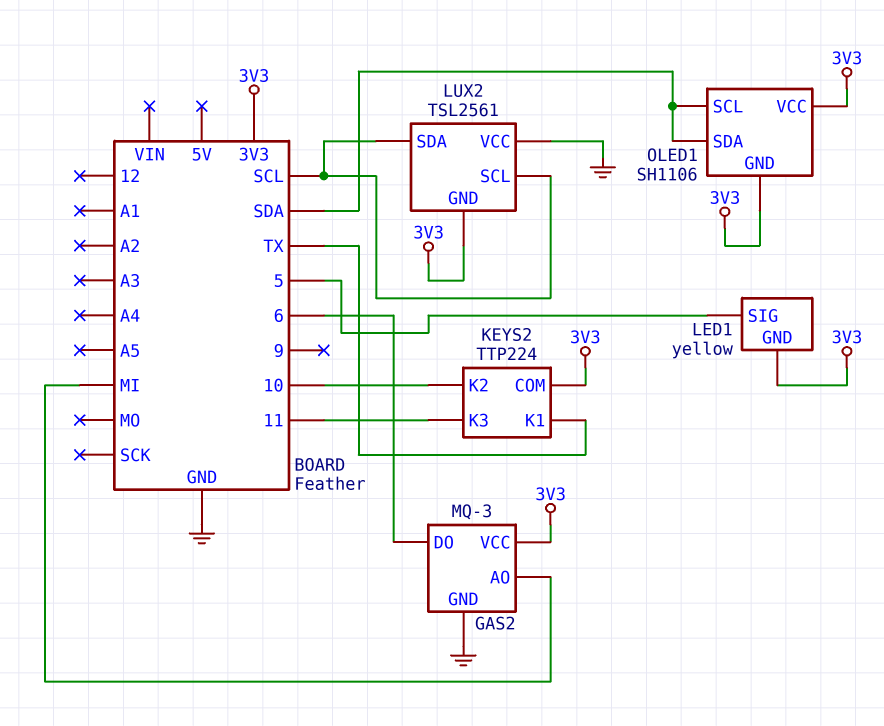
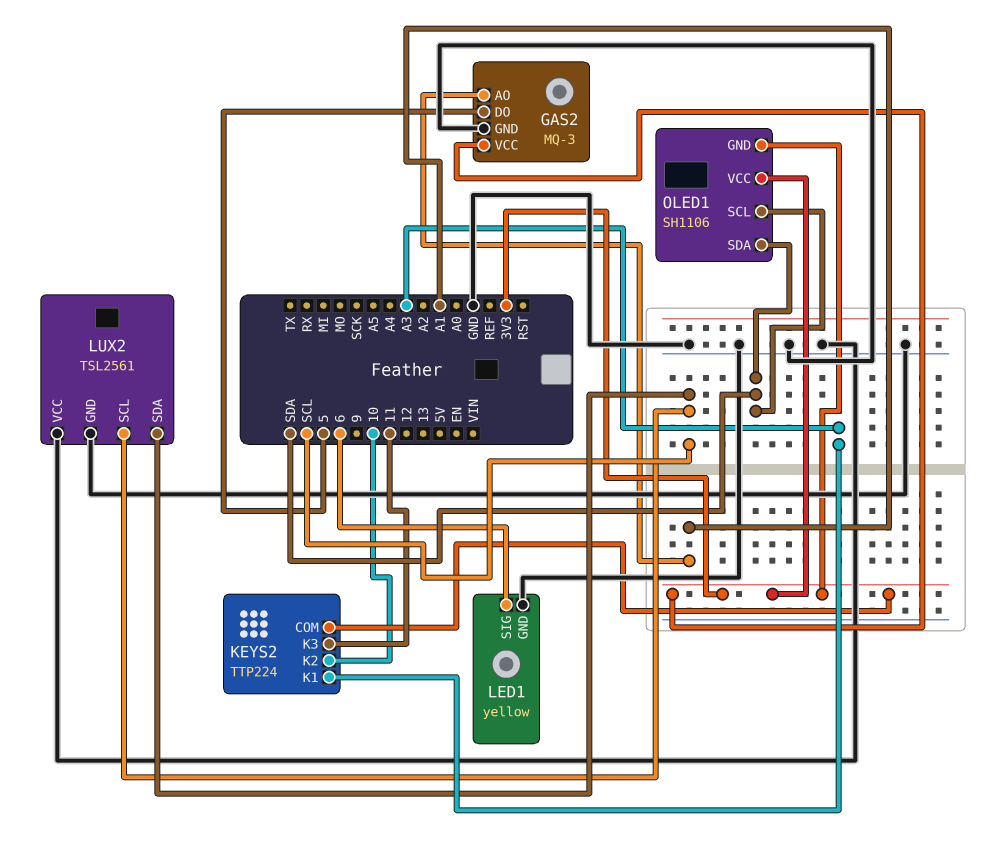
GAS2 pin AO: MI -> A1
GAS2 pin DO: 6 -> 5
KEYS2 pin K1: TX -> A3
LED1 pin GND: 3V3 -> GND
LED1 pin SIG: 5 -> 6
LUX2 pin GND: 3V3 -> GND

